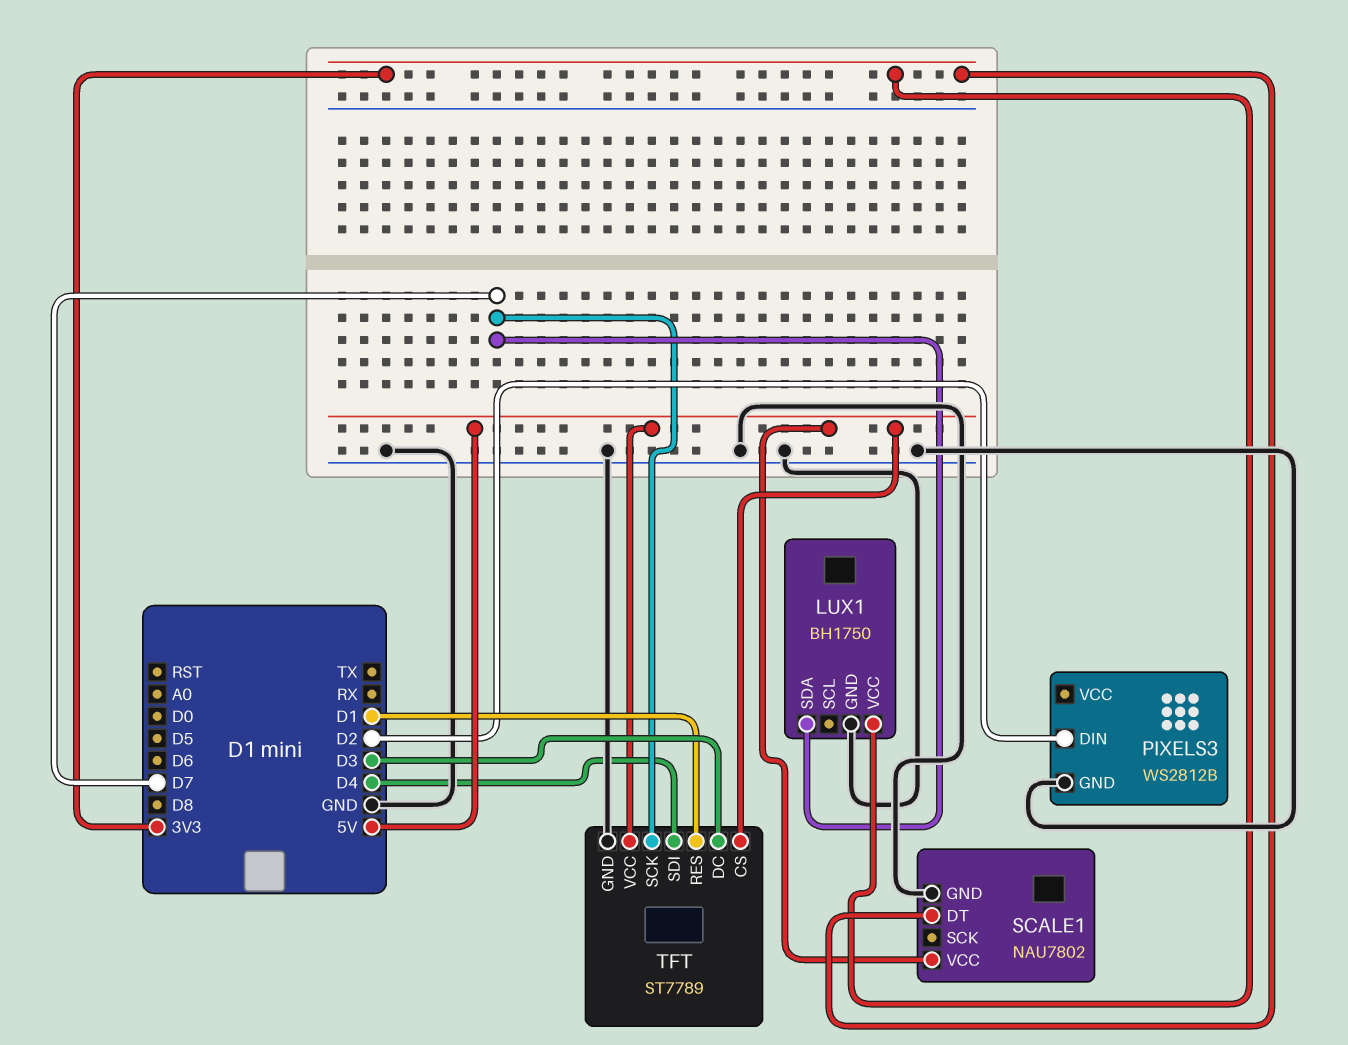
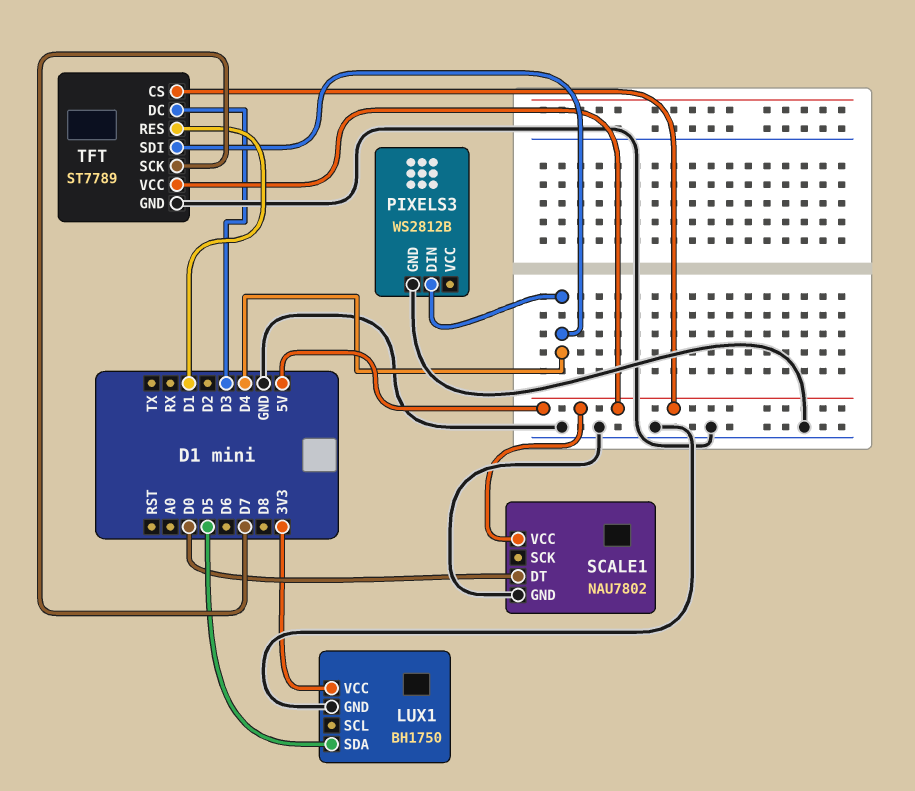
LUX1 pin SDA: D7 -> D5
PIXELS3 pin DIN: D2 -> D4
SCALE1 pin DT: 3V3 -> D0

